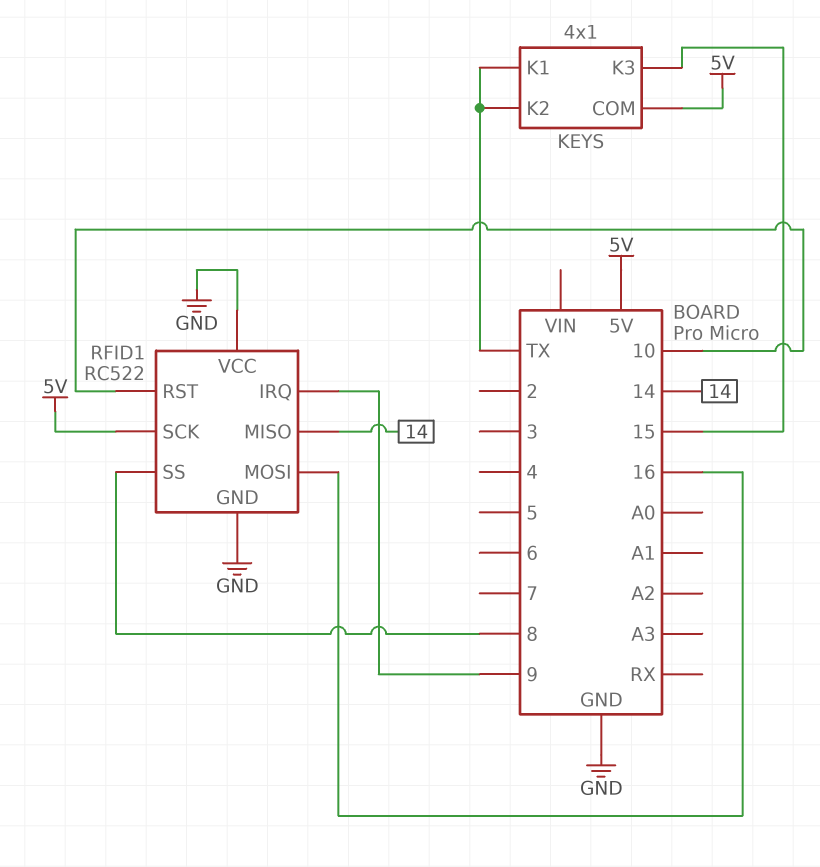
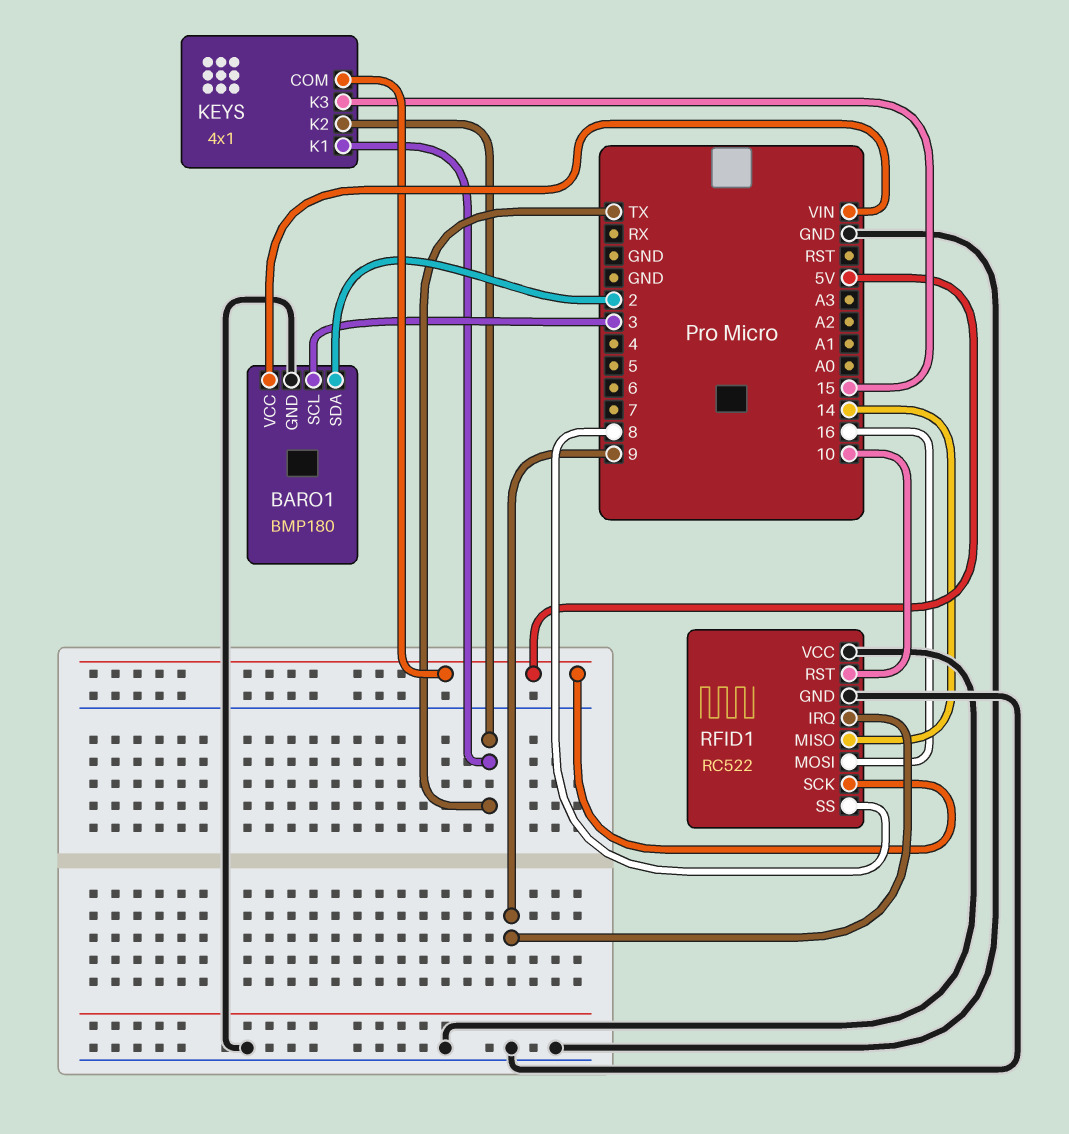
BARO1: none -> BMP180
BARO1 pin GND: none -> GND
BARO1 pin SCL: none -> 3
BARO1 pin SDA: none -> 2
BARO1 pin VCC: none -> VIN

